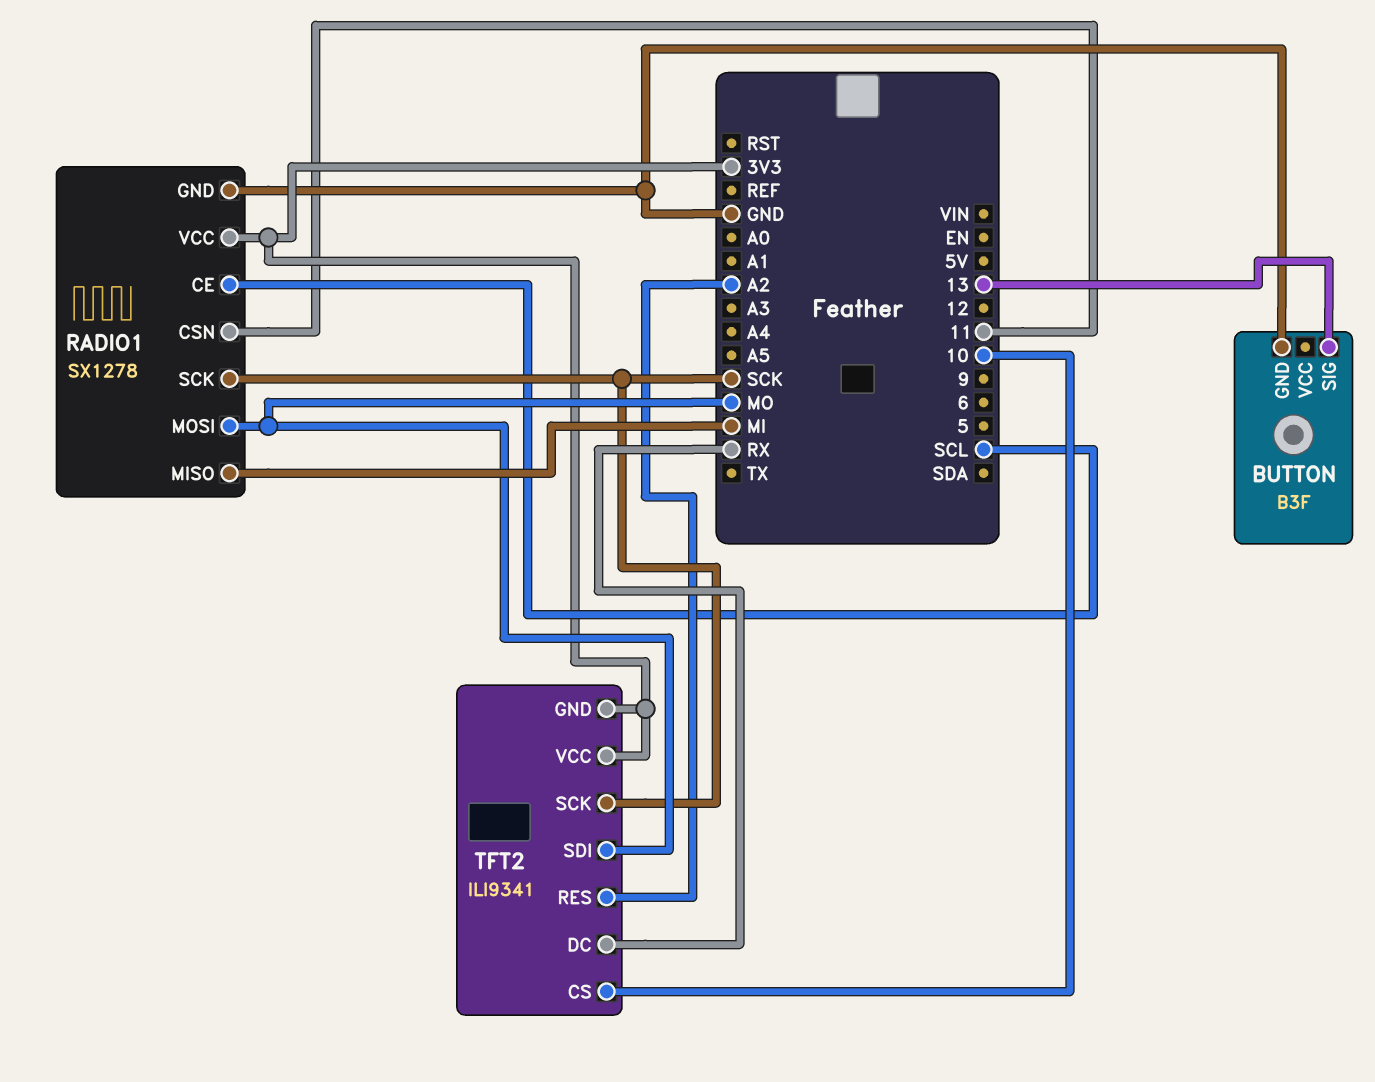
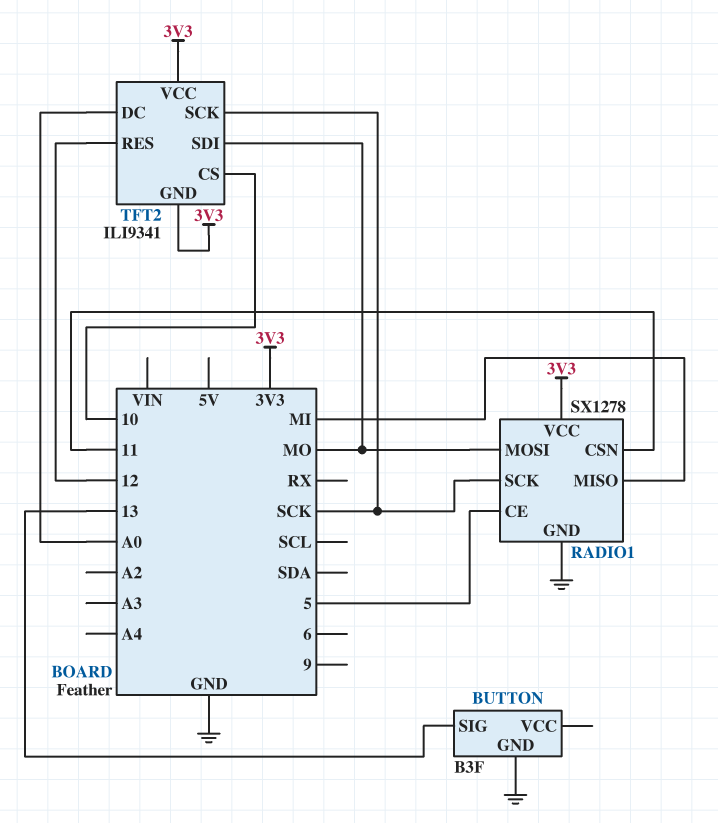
RADIO1 pin CE: SCL -> 5
TFT2 pin DC: RX -> A0
TFT2 pin RES: A2 -> 12

